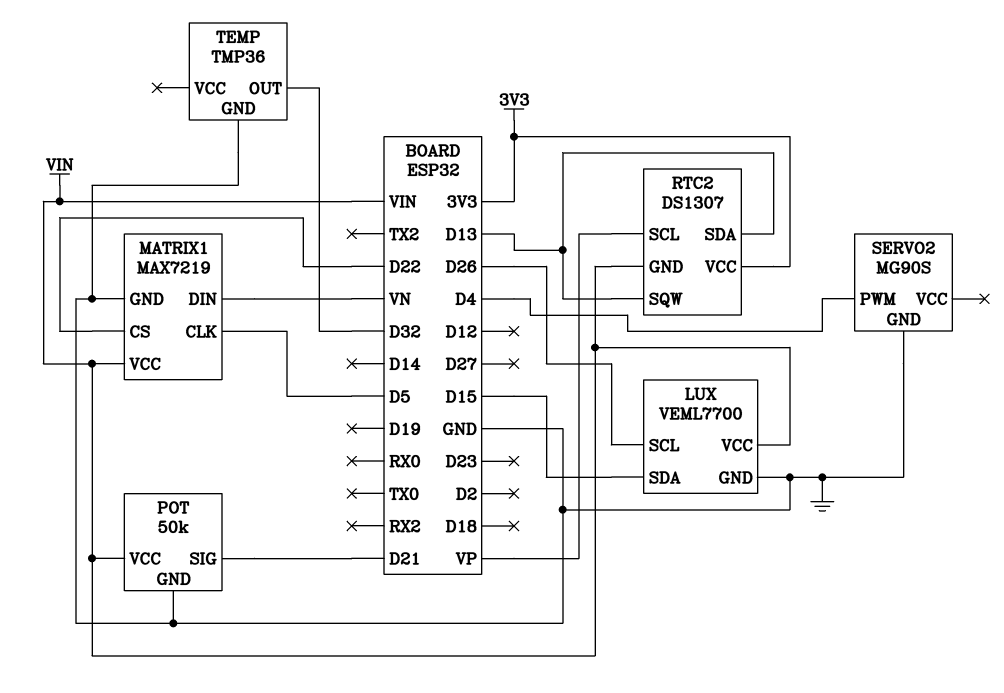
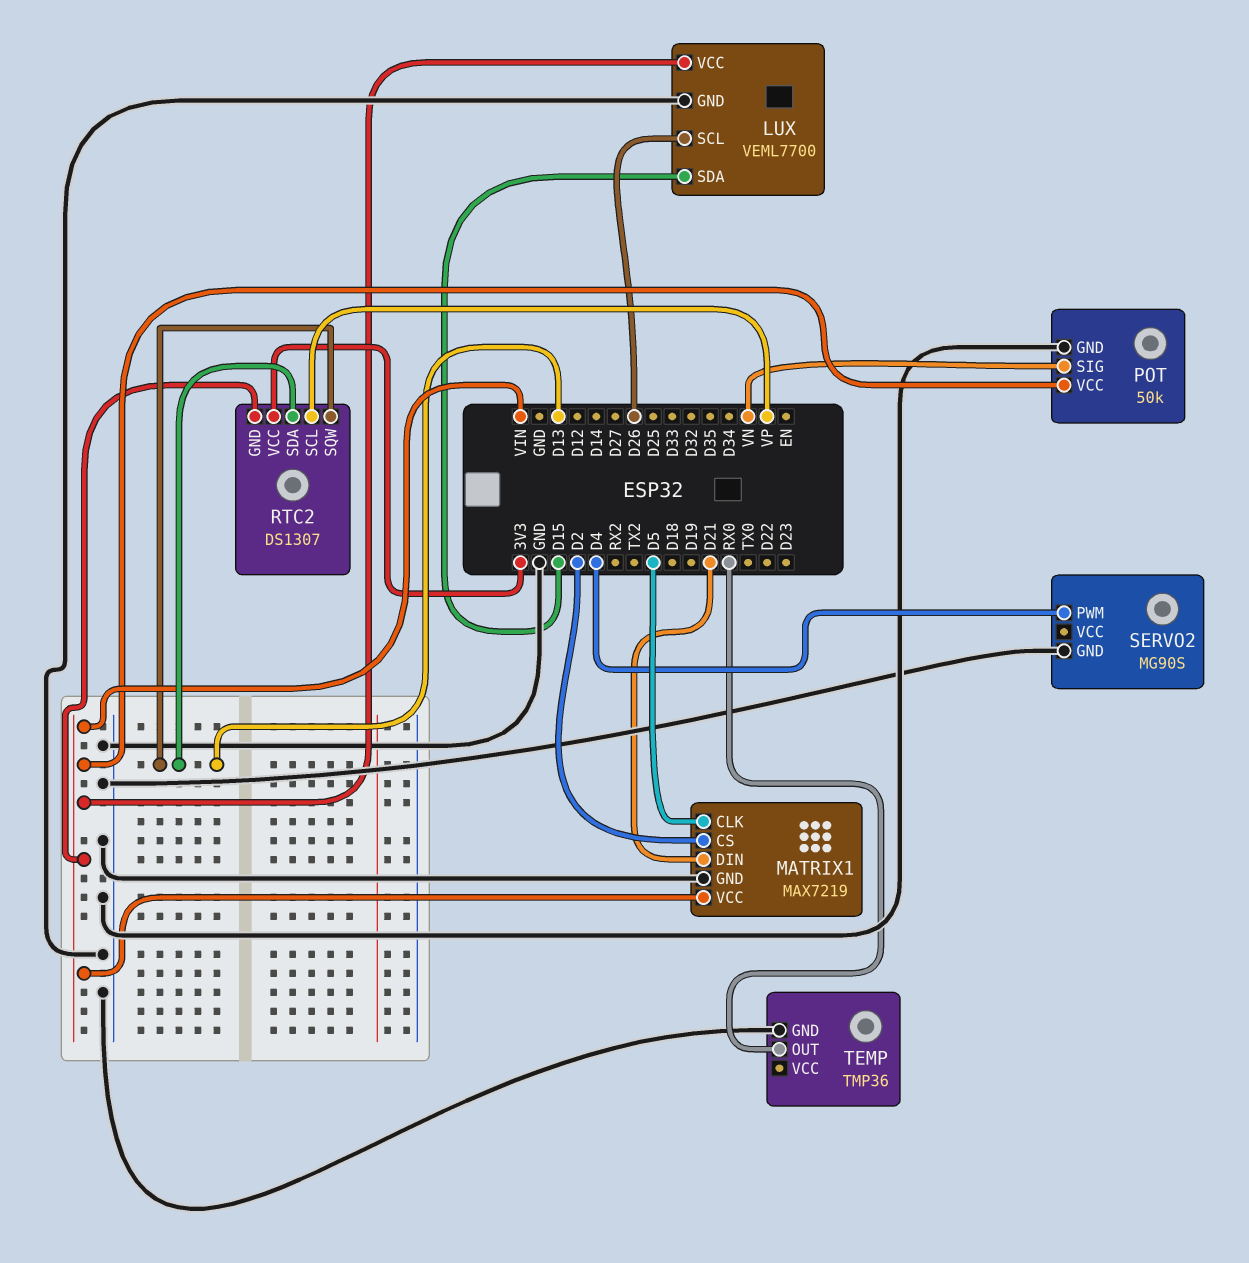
MATRIX1 pin CS: D22 -> D2
MATRIX1 pin DIN: VN -> D21
POT pin SIG: D21 -> VN
TEMP pin OUT: D32 -> RX0

